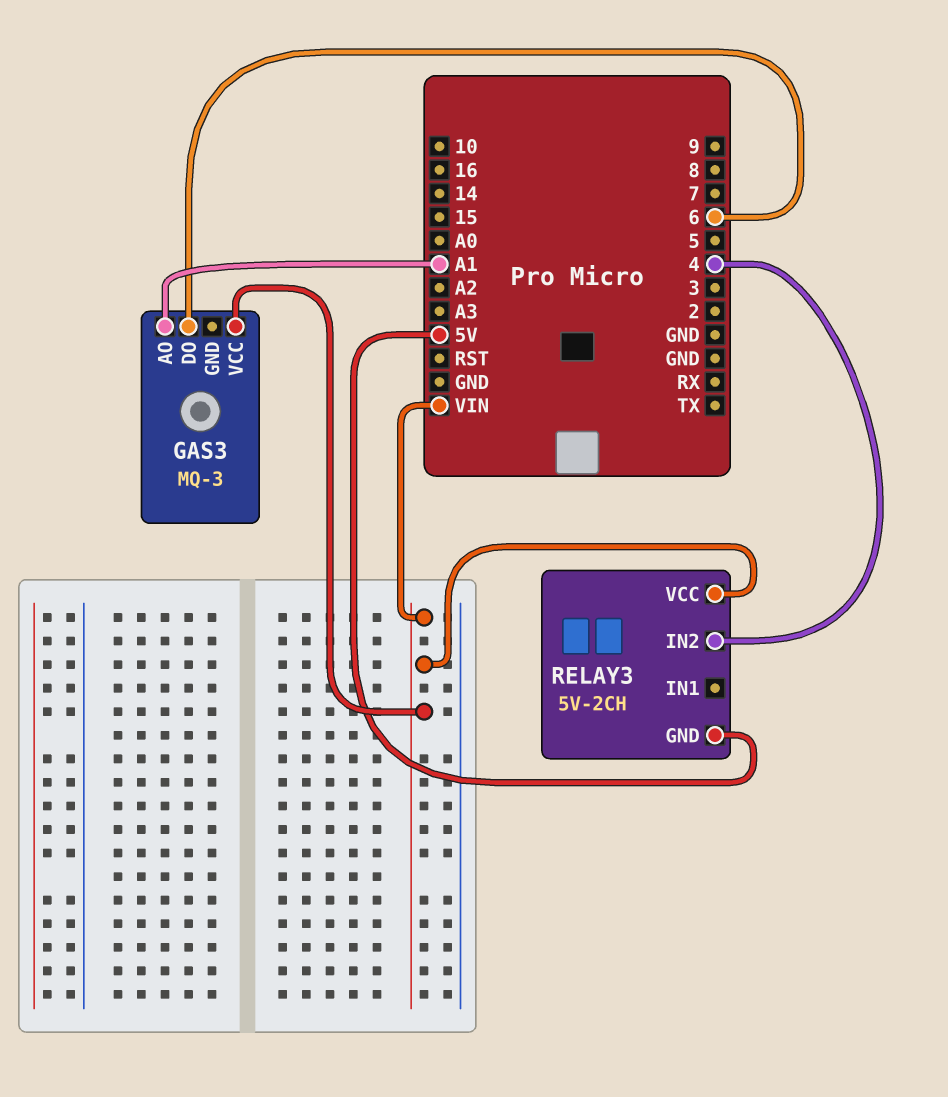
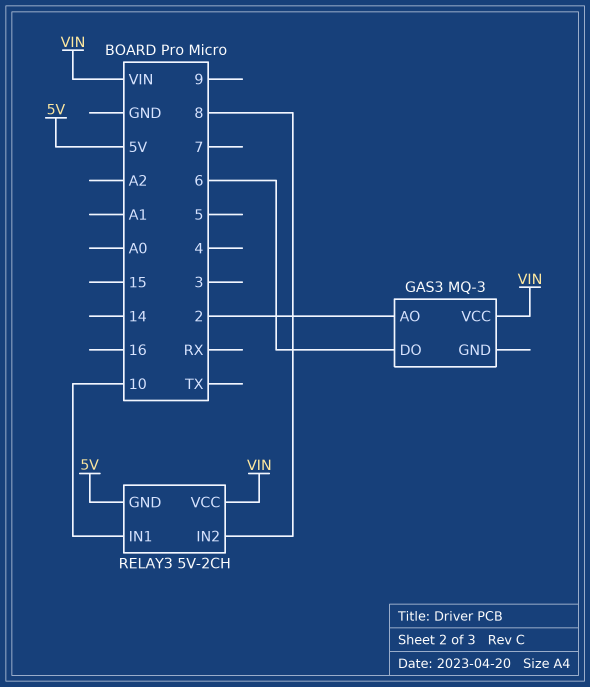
GAS3 pin AO: A1 -> 2
RELAY3 pin IN1: none -> 10
RELAY3 pin IN2: 4 -> 8

